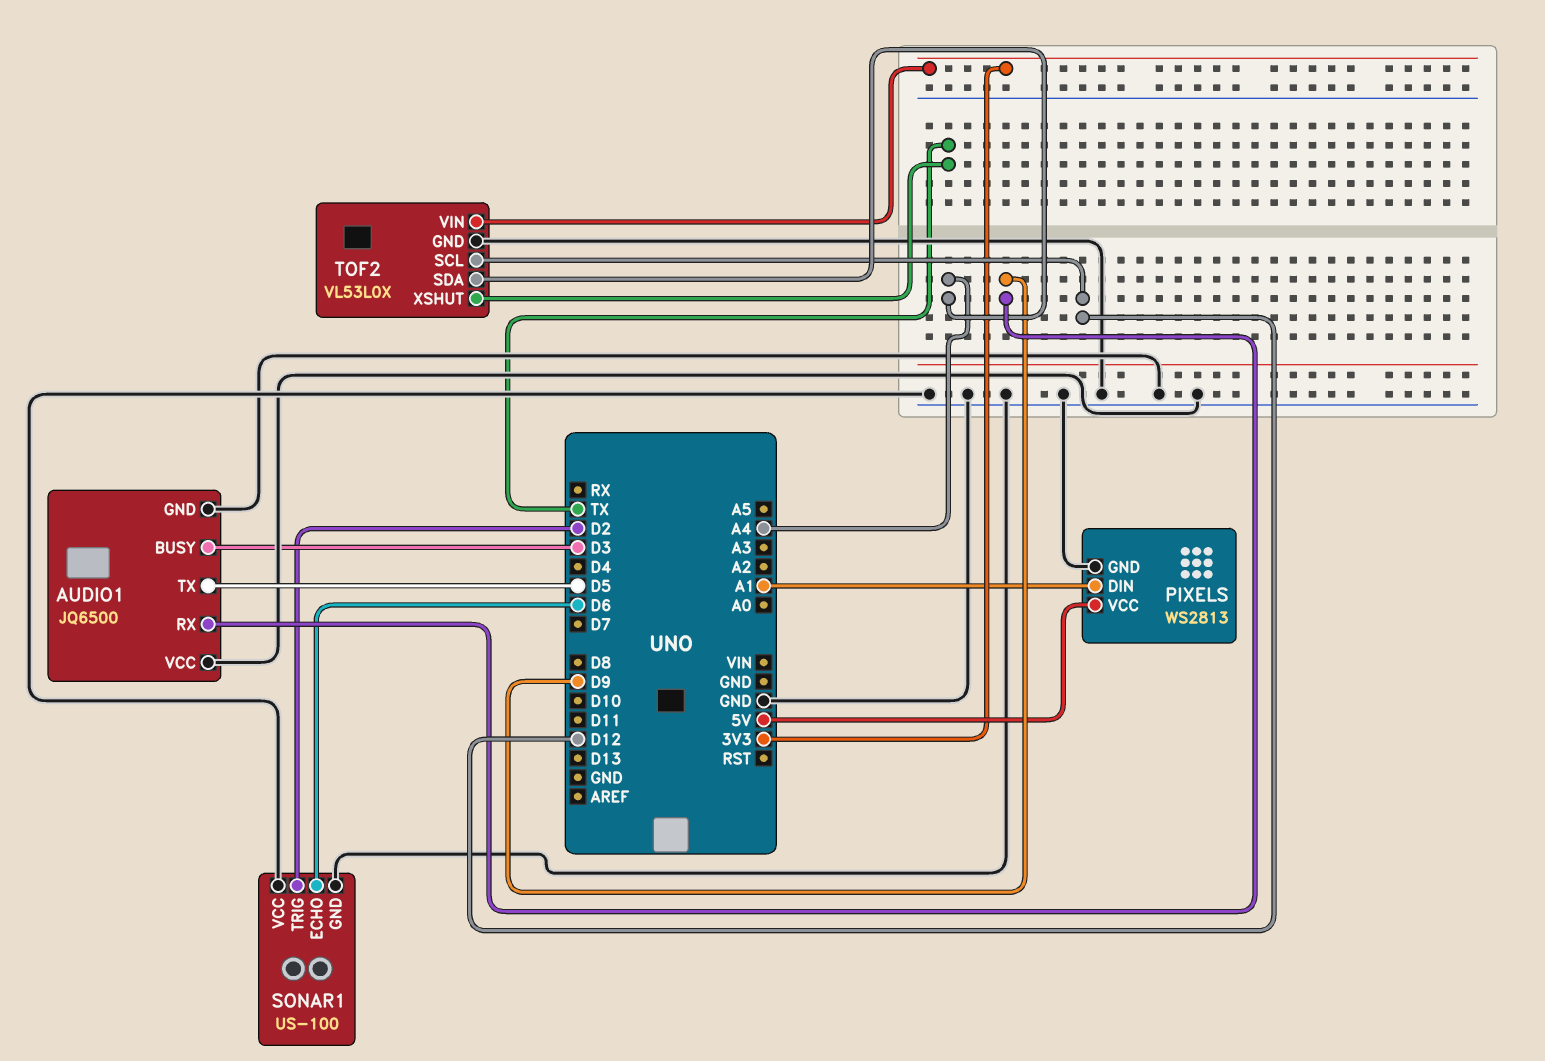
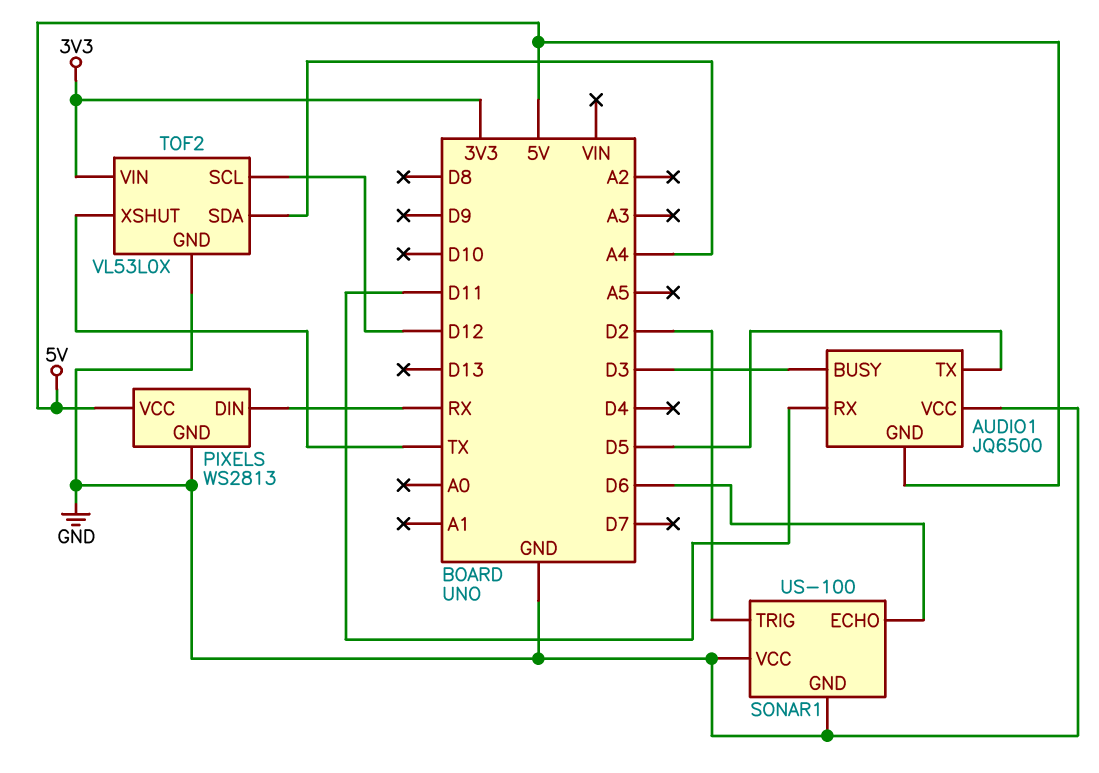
AUDIO1 pin GND: GND -> 5V
AUDIO1 pin RX: D9 -> D11
PIXELS pin DIN: A1 -> RX

